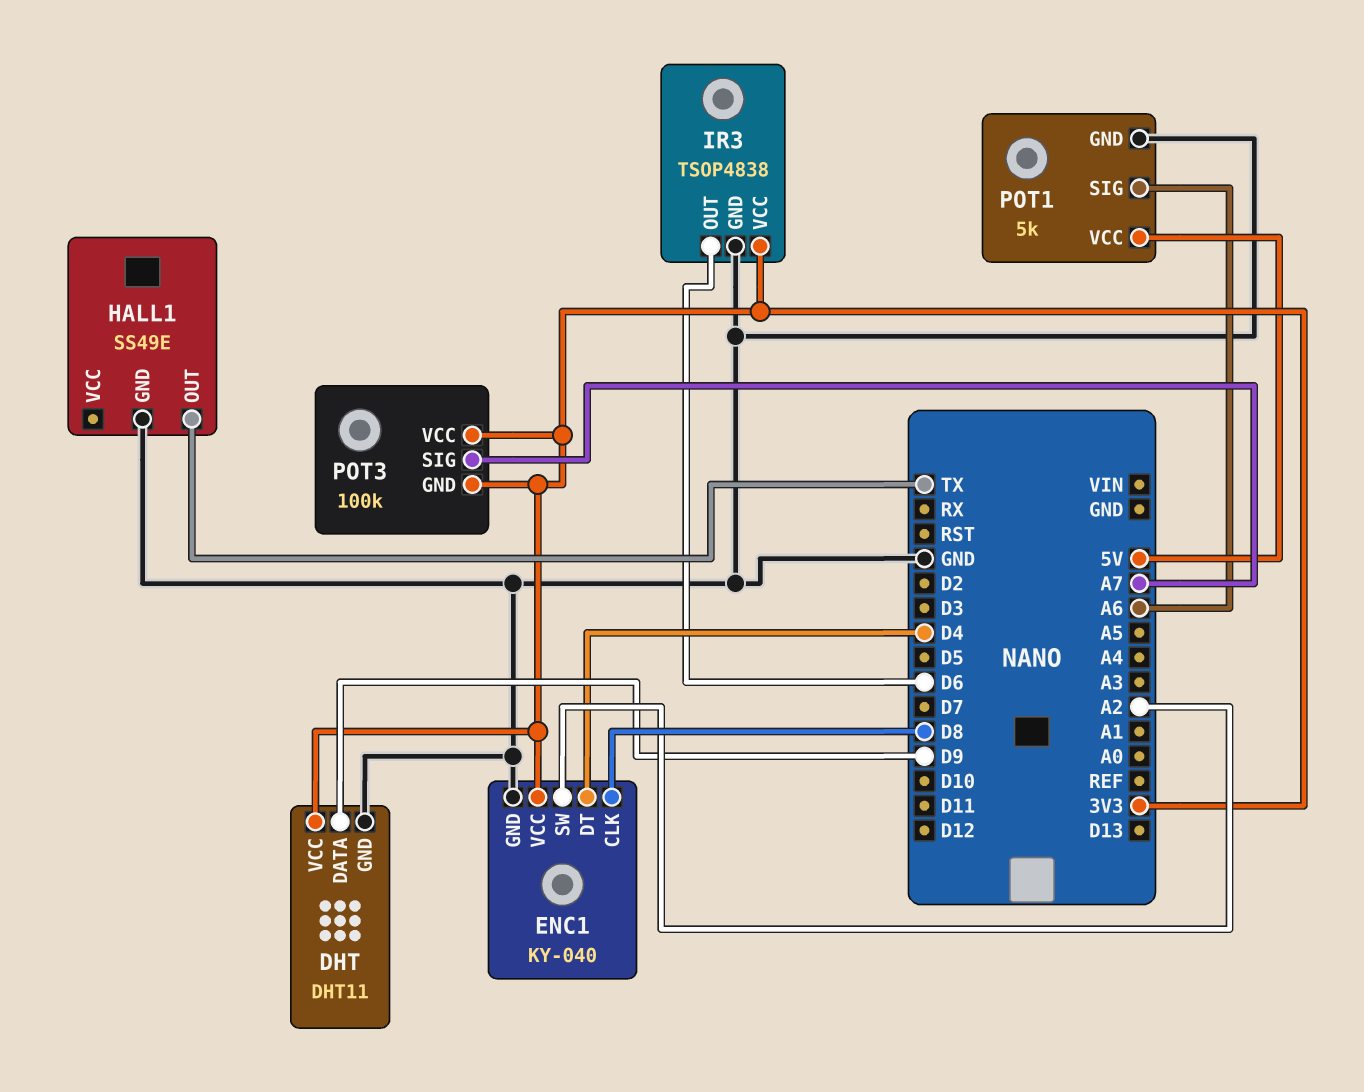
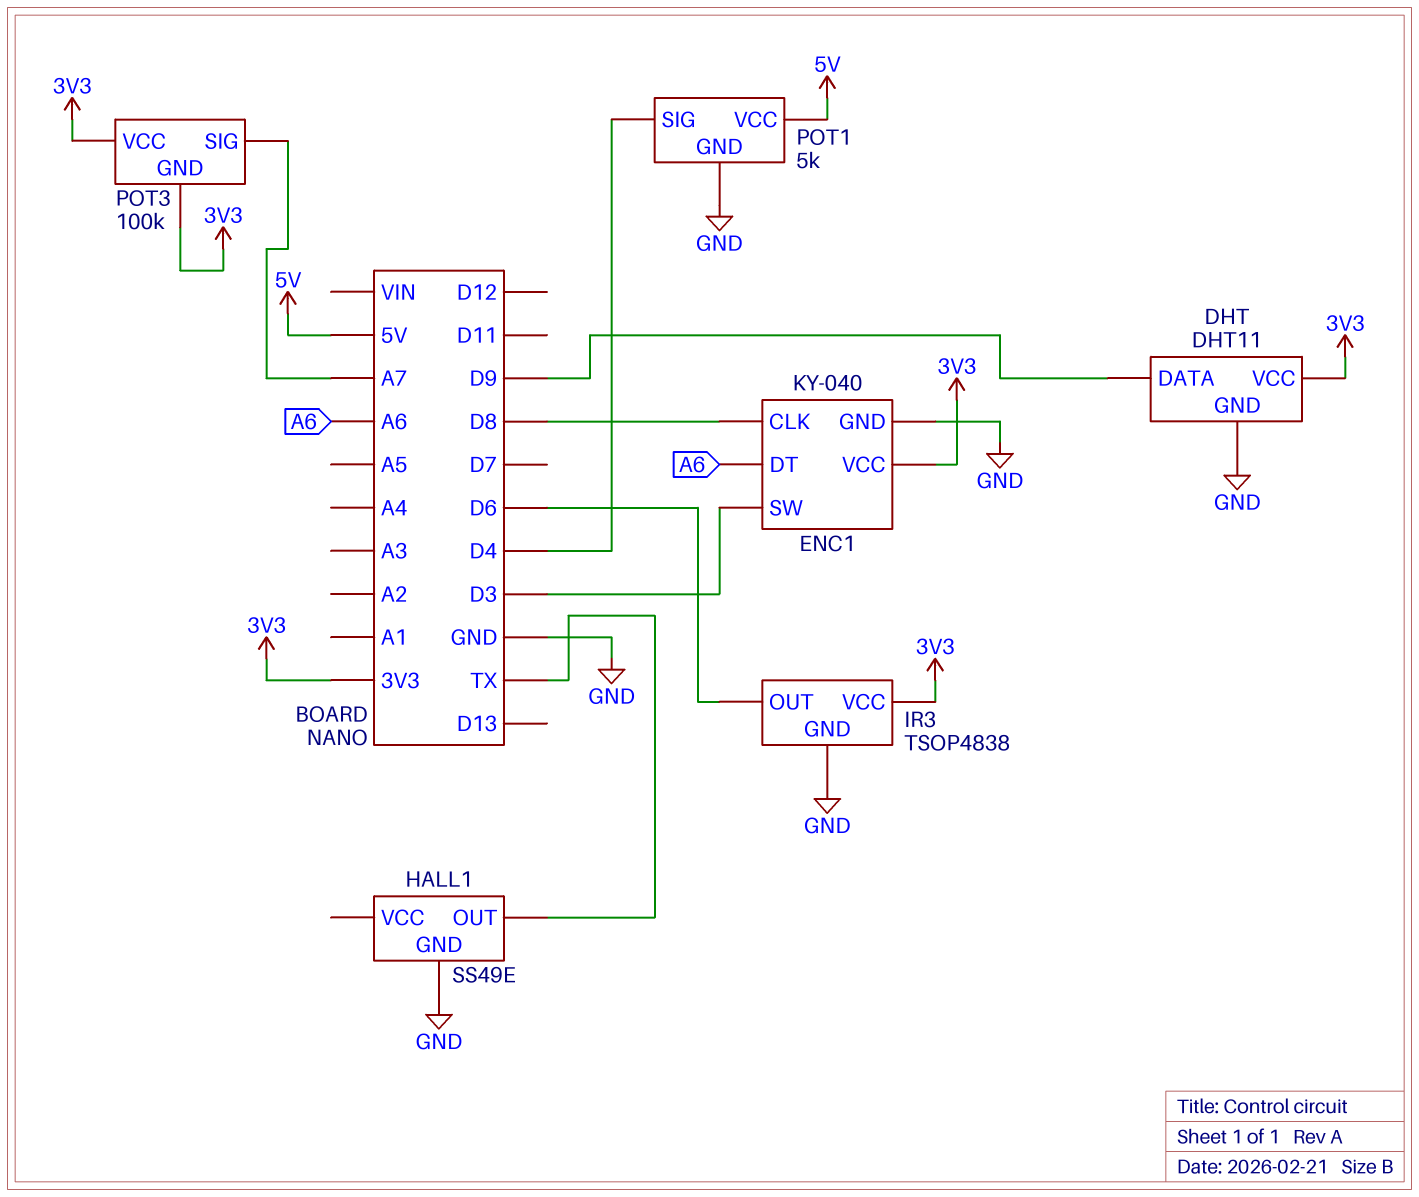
ENC1 pin DT: D4 -> A6
ENC1 pin SW: A2 -> D3
POT1 pin SIG: A6 -> D4

